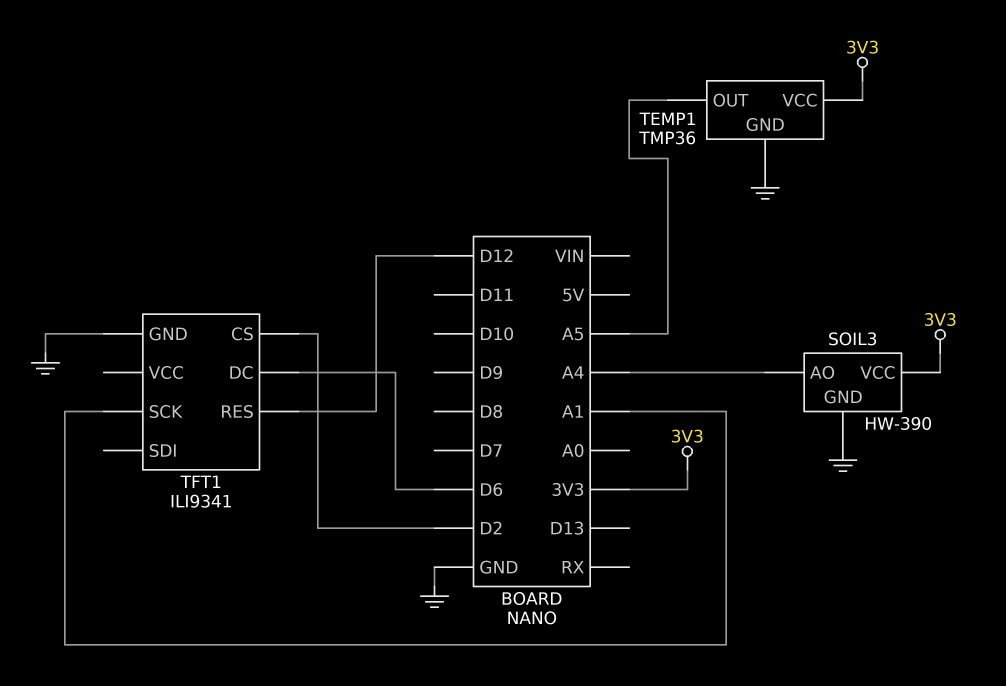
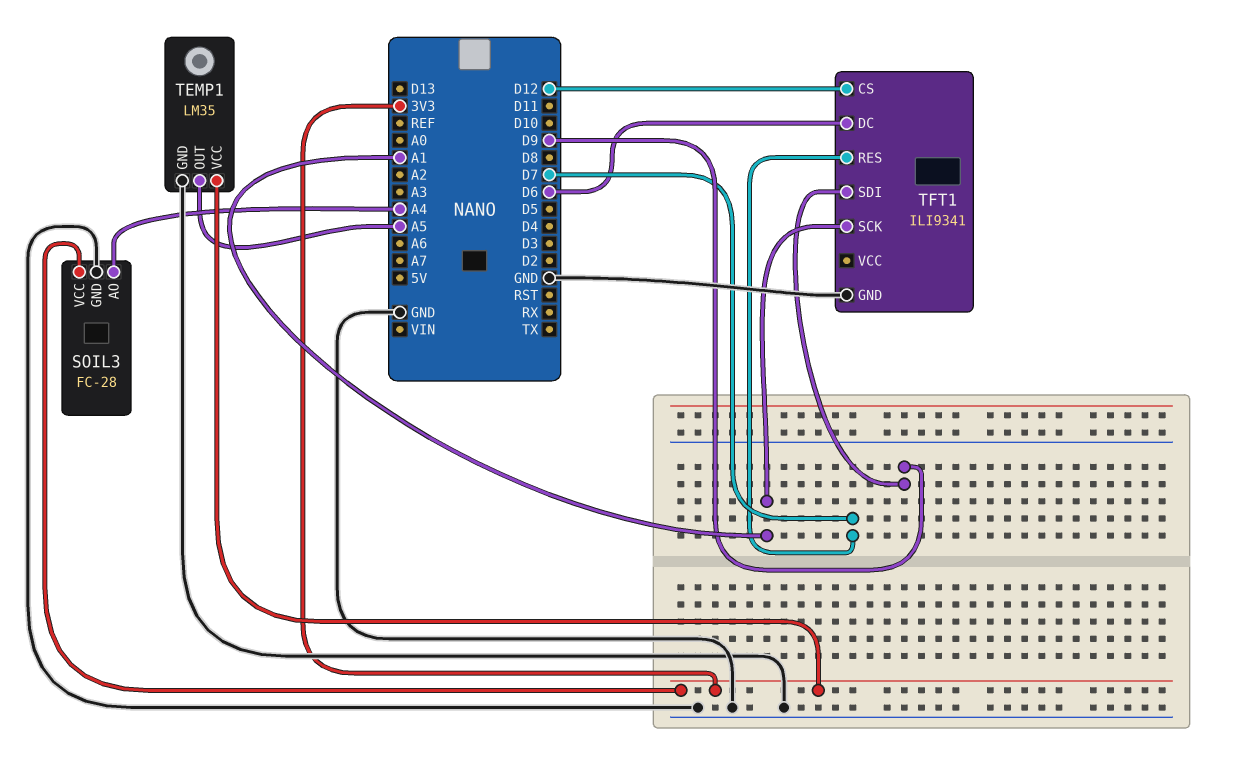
SOIL3: HW-390 -> FC-28
TEMP1: TMP36 -> LM35
TFT1 pin CS: D2 -> D12
TFT1 pin RES: D12 -> D7
TFT1 pin SDI: none -> D9

